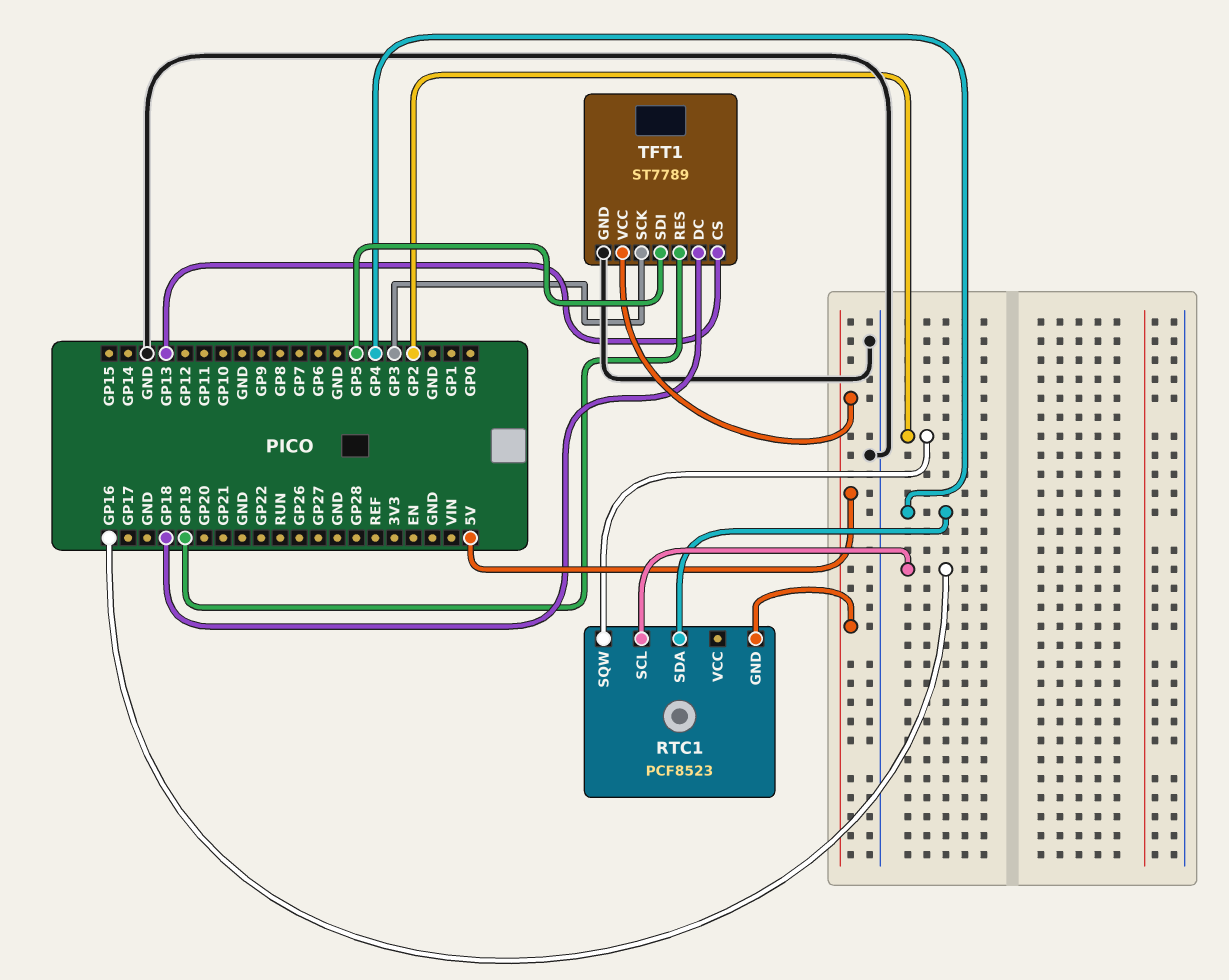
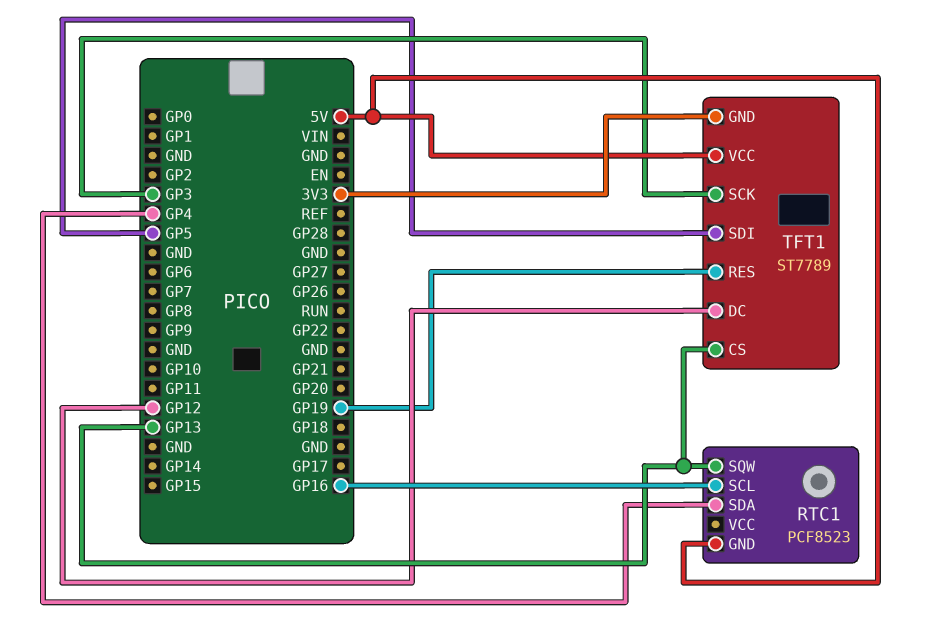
RTC1 pin SQW: GP2 -> GP13
TFT1 pin DC: GP18 -> GP12
TFT1 pin GND: GND -> 3V3

